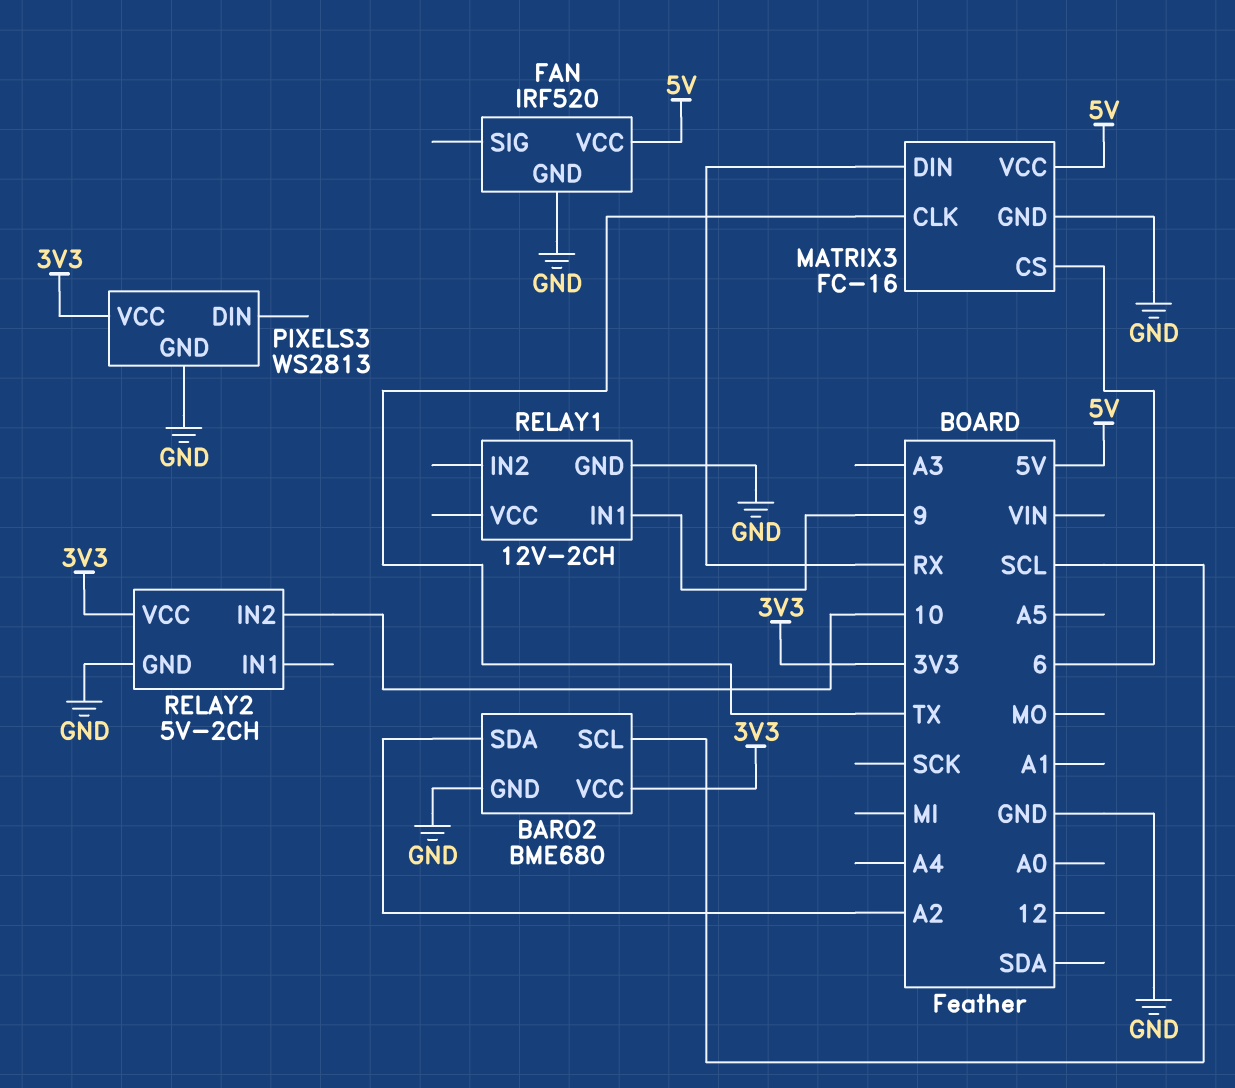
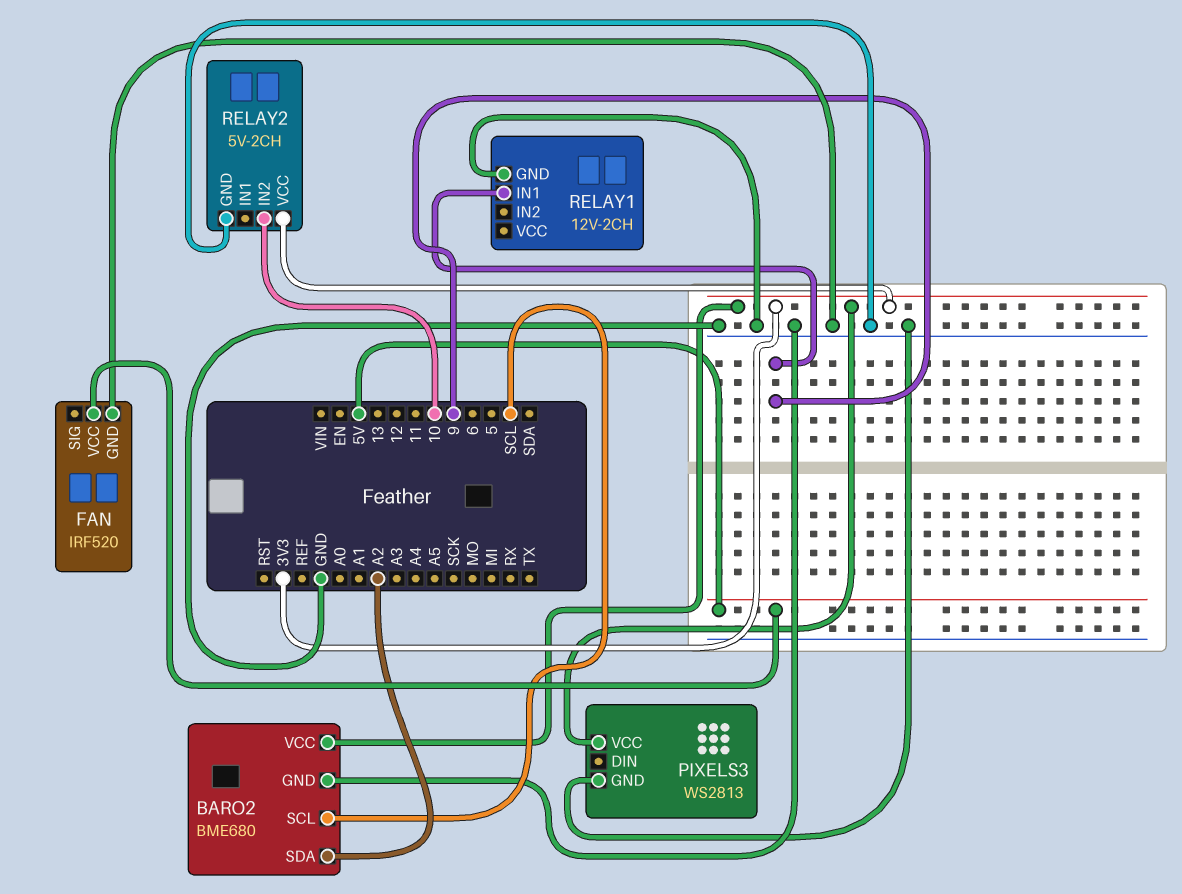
MATRIX3: FC-16 -> none
MATRIX3 pin CLK: TX -> none
MATRIX3 pin CS: 6 -> none
MATRIX3 pin DIN: RX -> none
MATRIX3 pin GND: GND -> none
MATRIX3 pin VCC: 5V -> none

